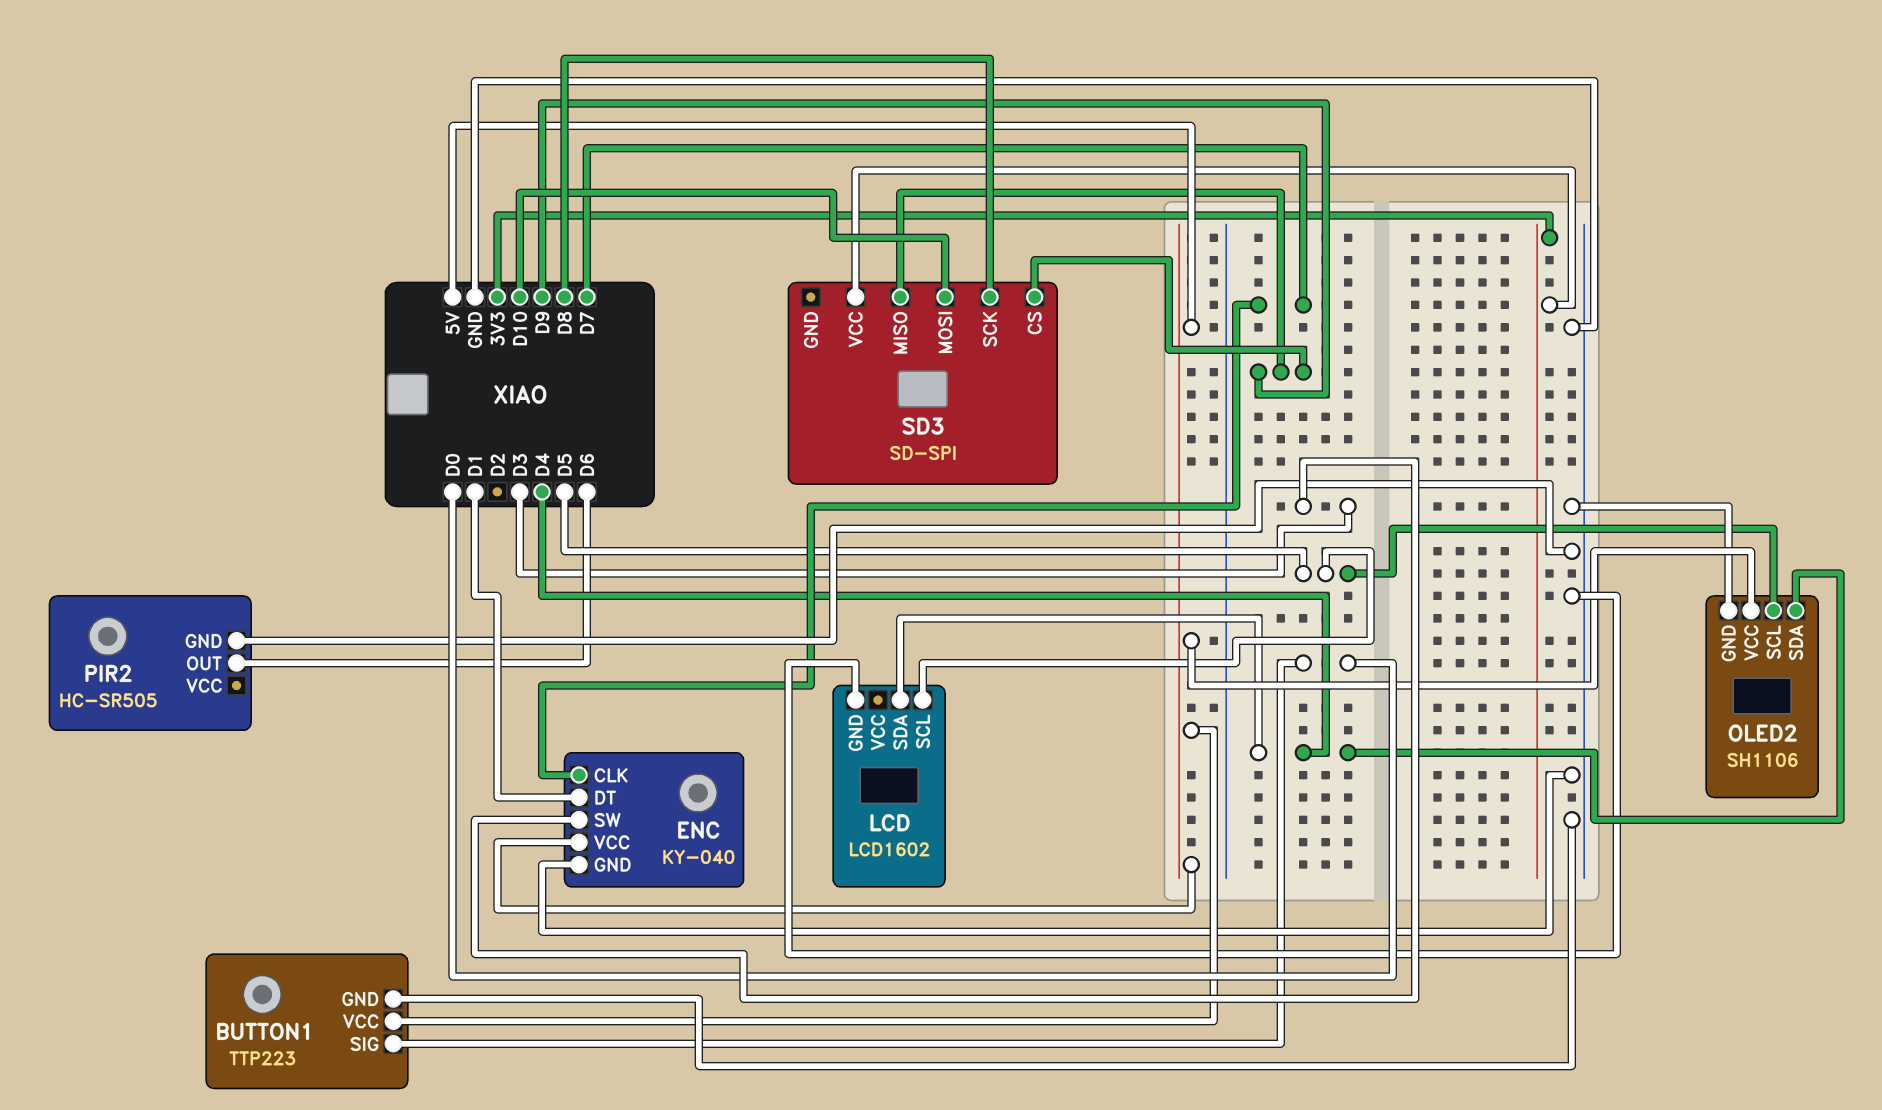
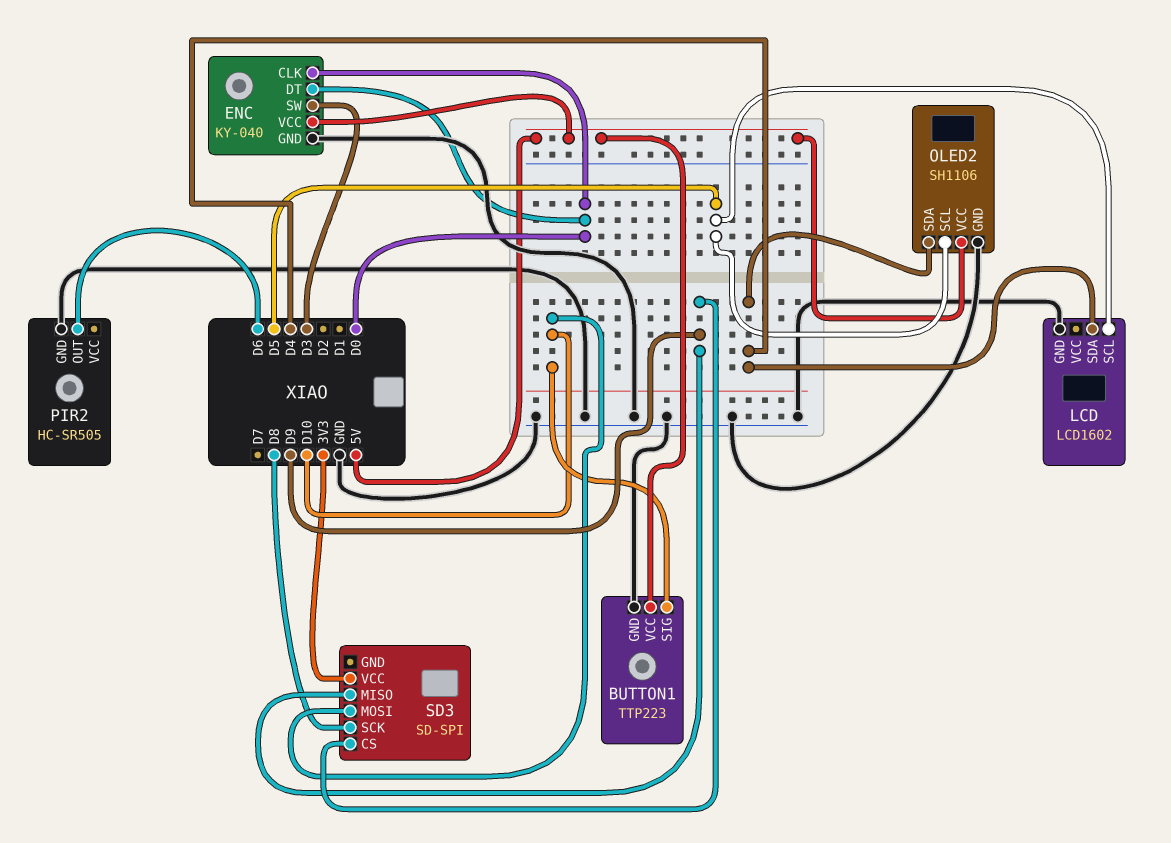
BUTTON1 pin SIG: D0 -> D10
ENC pin CLK: D7 -> D0
ENC pin DT: D1 -> D0

